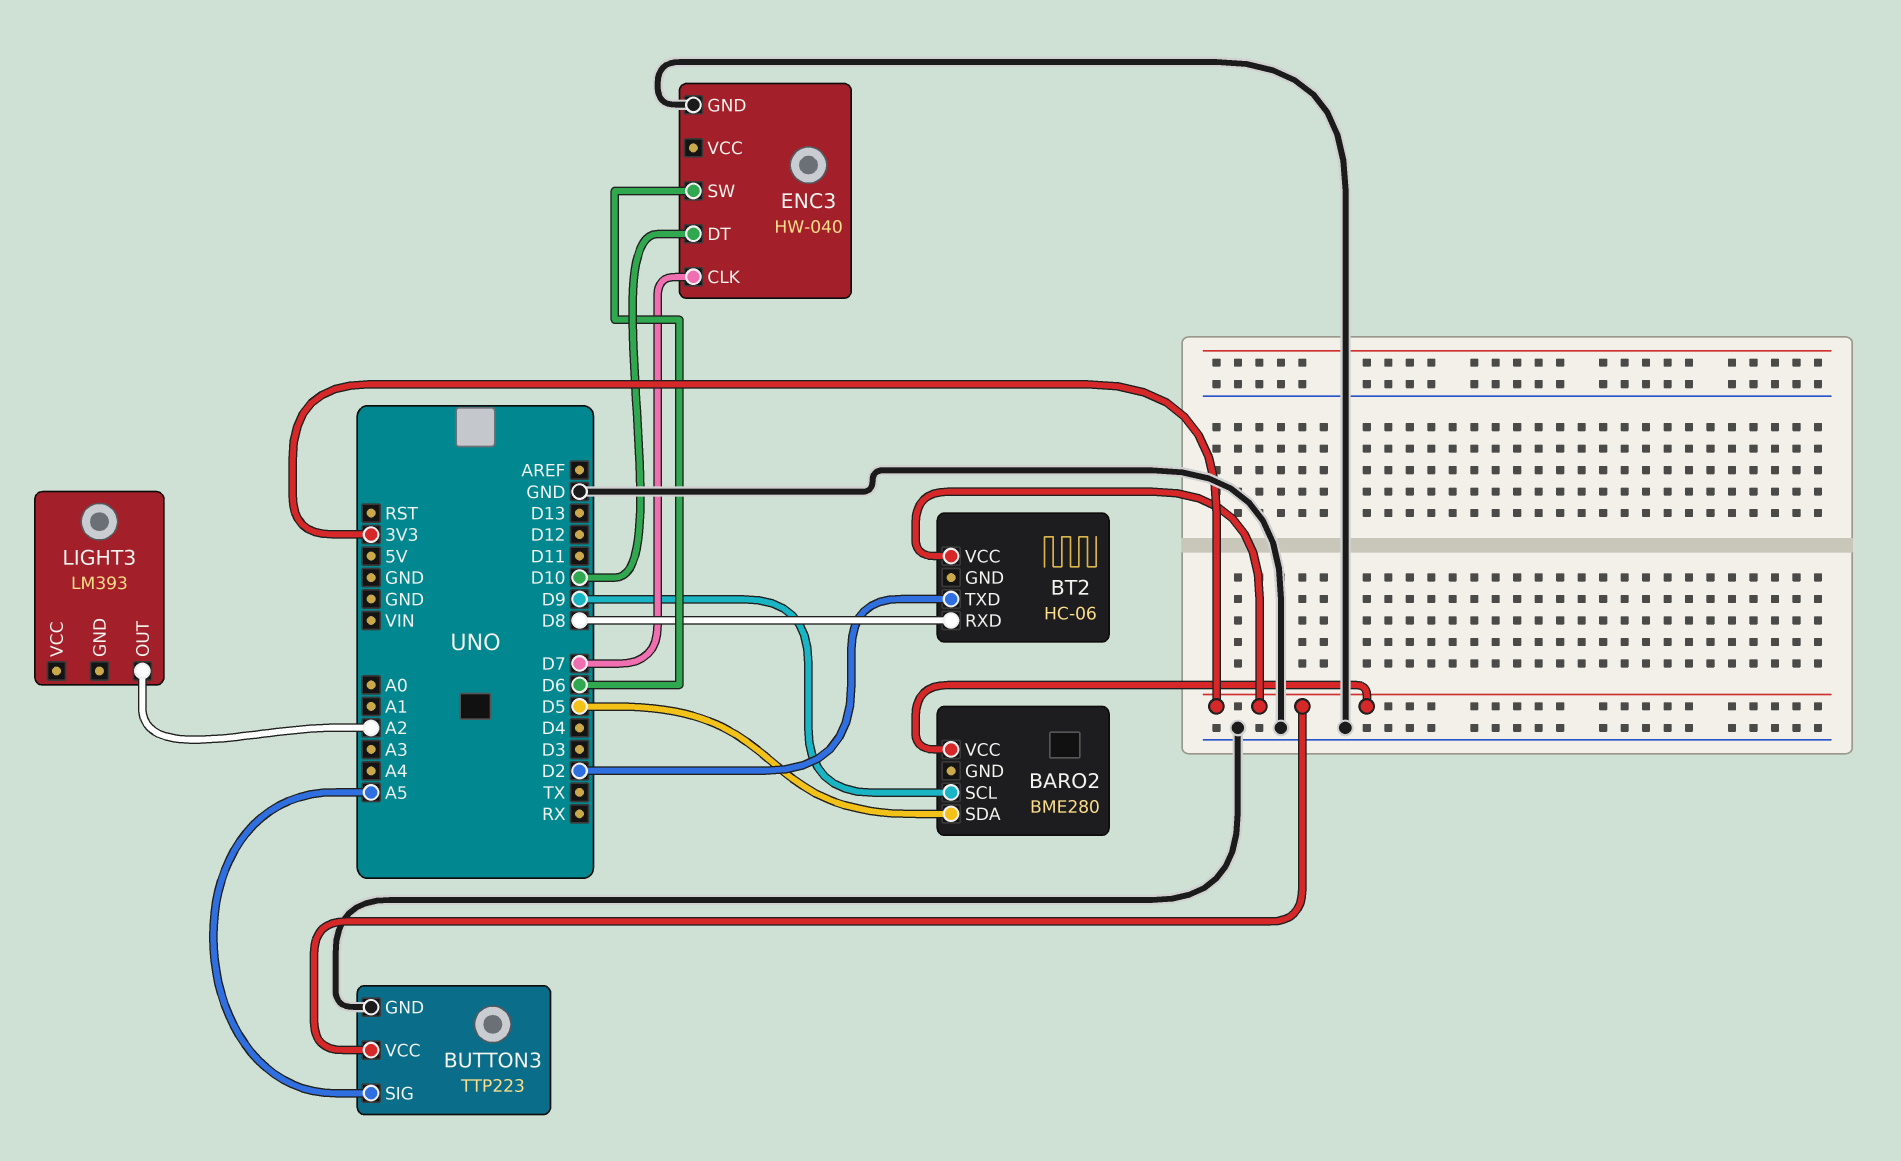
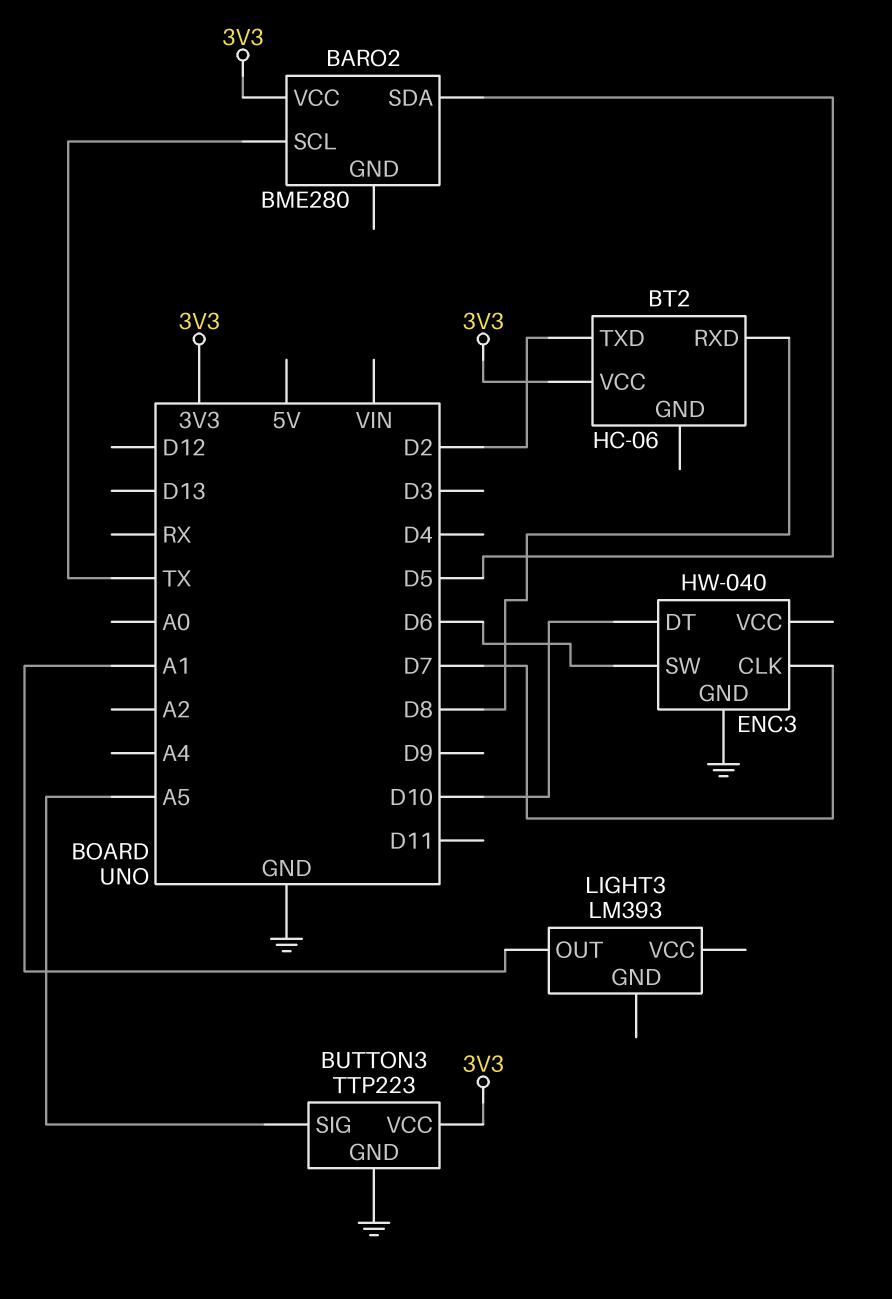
BARO2 pin SCL: D9 -> TX
LIGHT3 pin OUT: A2 -> A1

